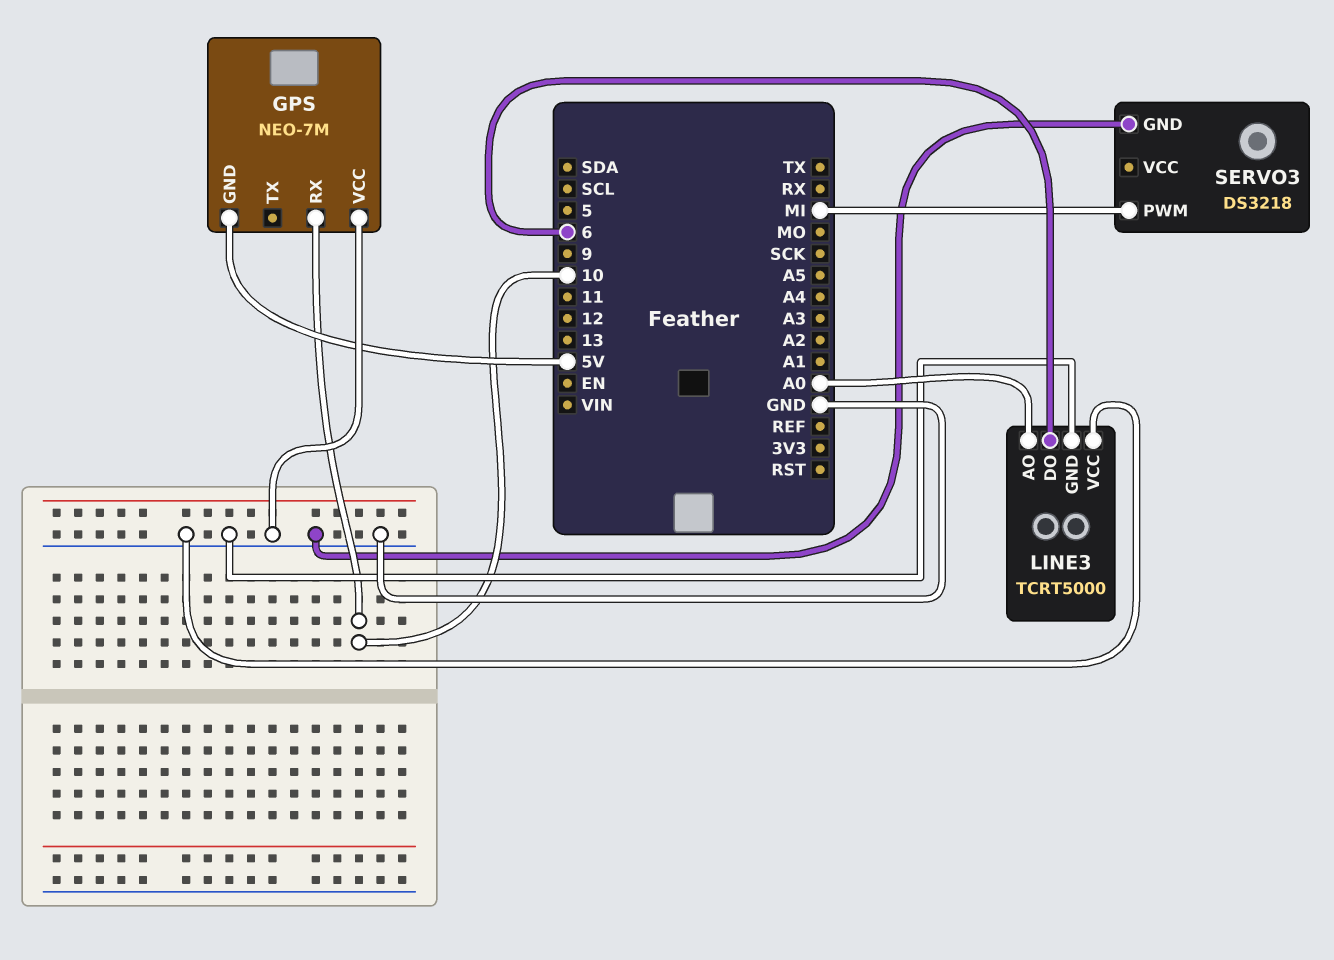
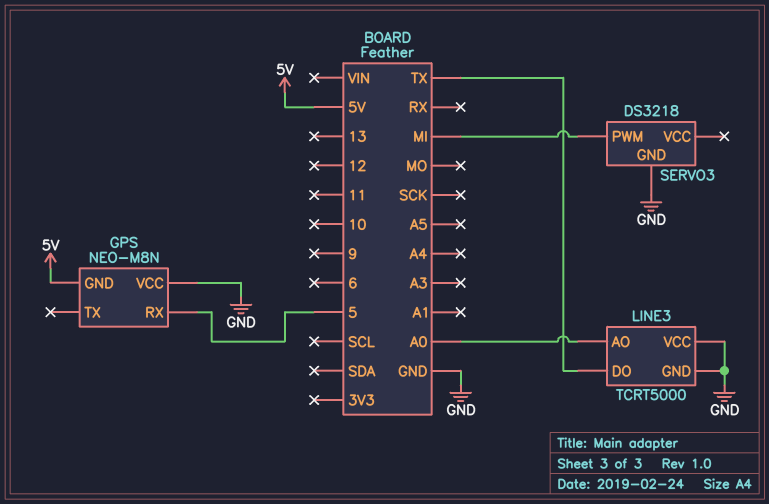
GPS: NEO-7M -> NEO-M8N
GPS pin RX: 10 -> 5
LINE3 pin DO: 6 -> TX

